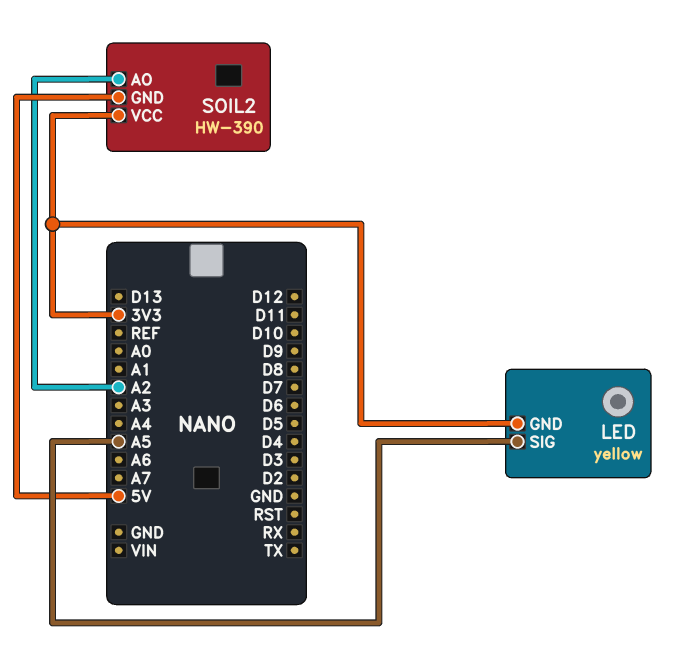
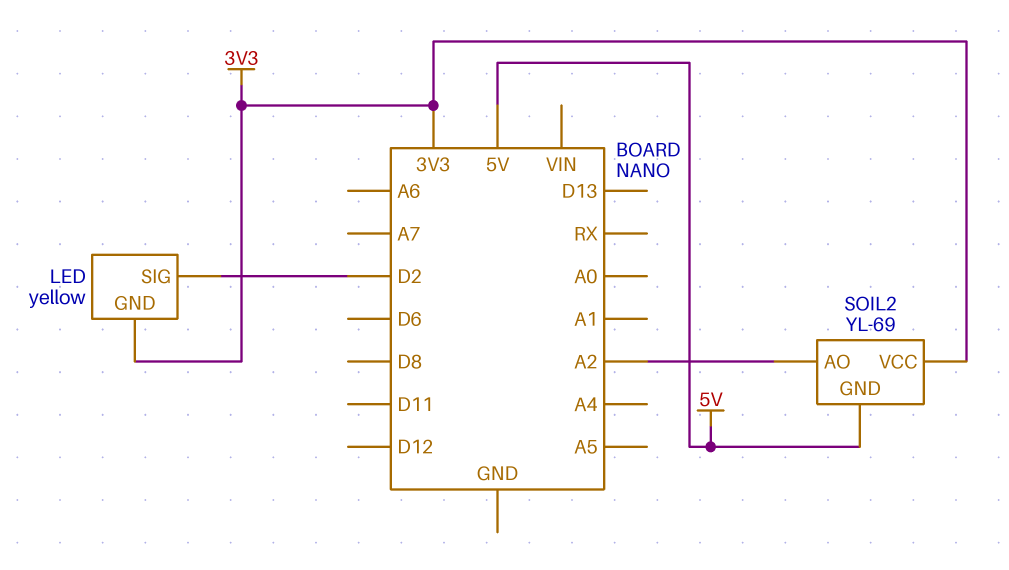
LED pin SIG: A5 -> D2
SOIL2: HW-390 -> YL-69

